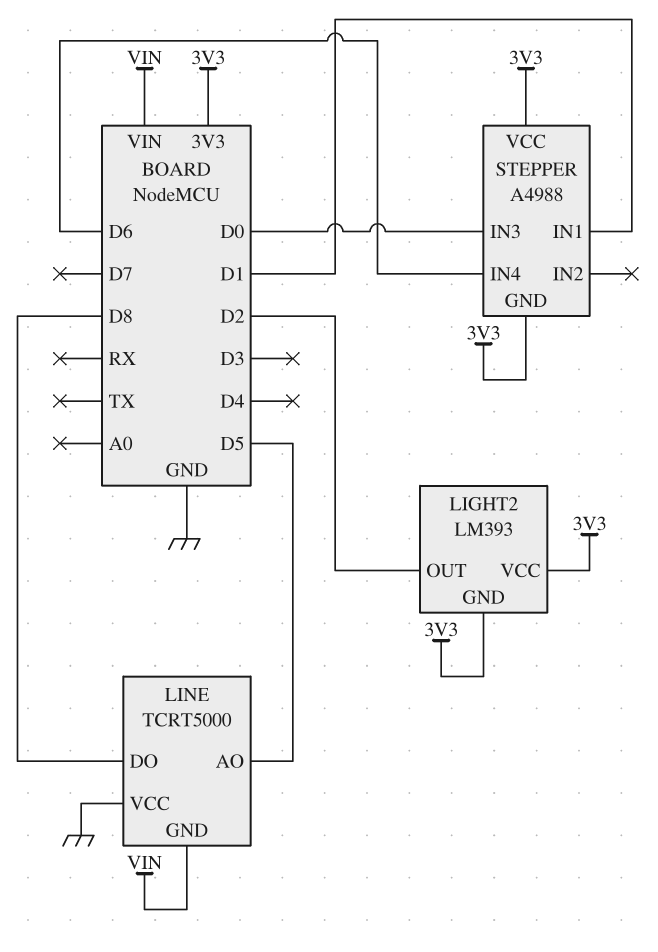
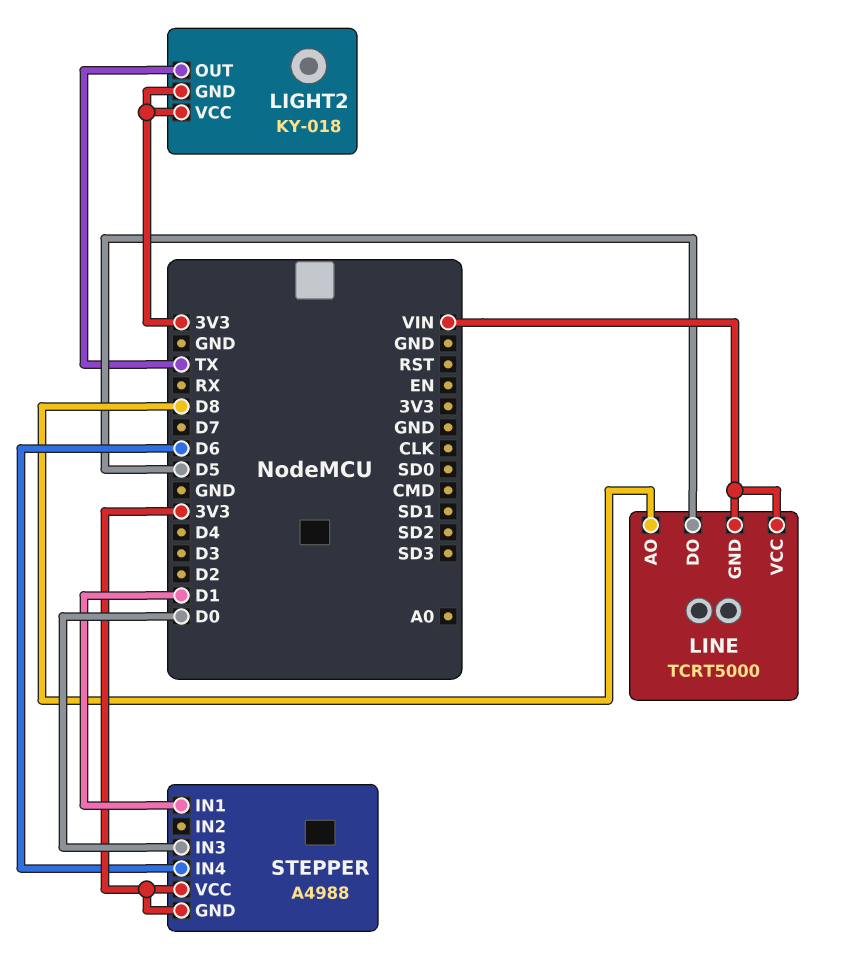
LIGHT2: LM393 -> KY-018
LIGHT2 pin OUT: D2 -> TX
LINE pin AO: D5 -> D8
LINE pin DO: D8 -> D5
LINE pin VCC: GND -> VIN

